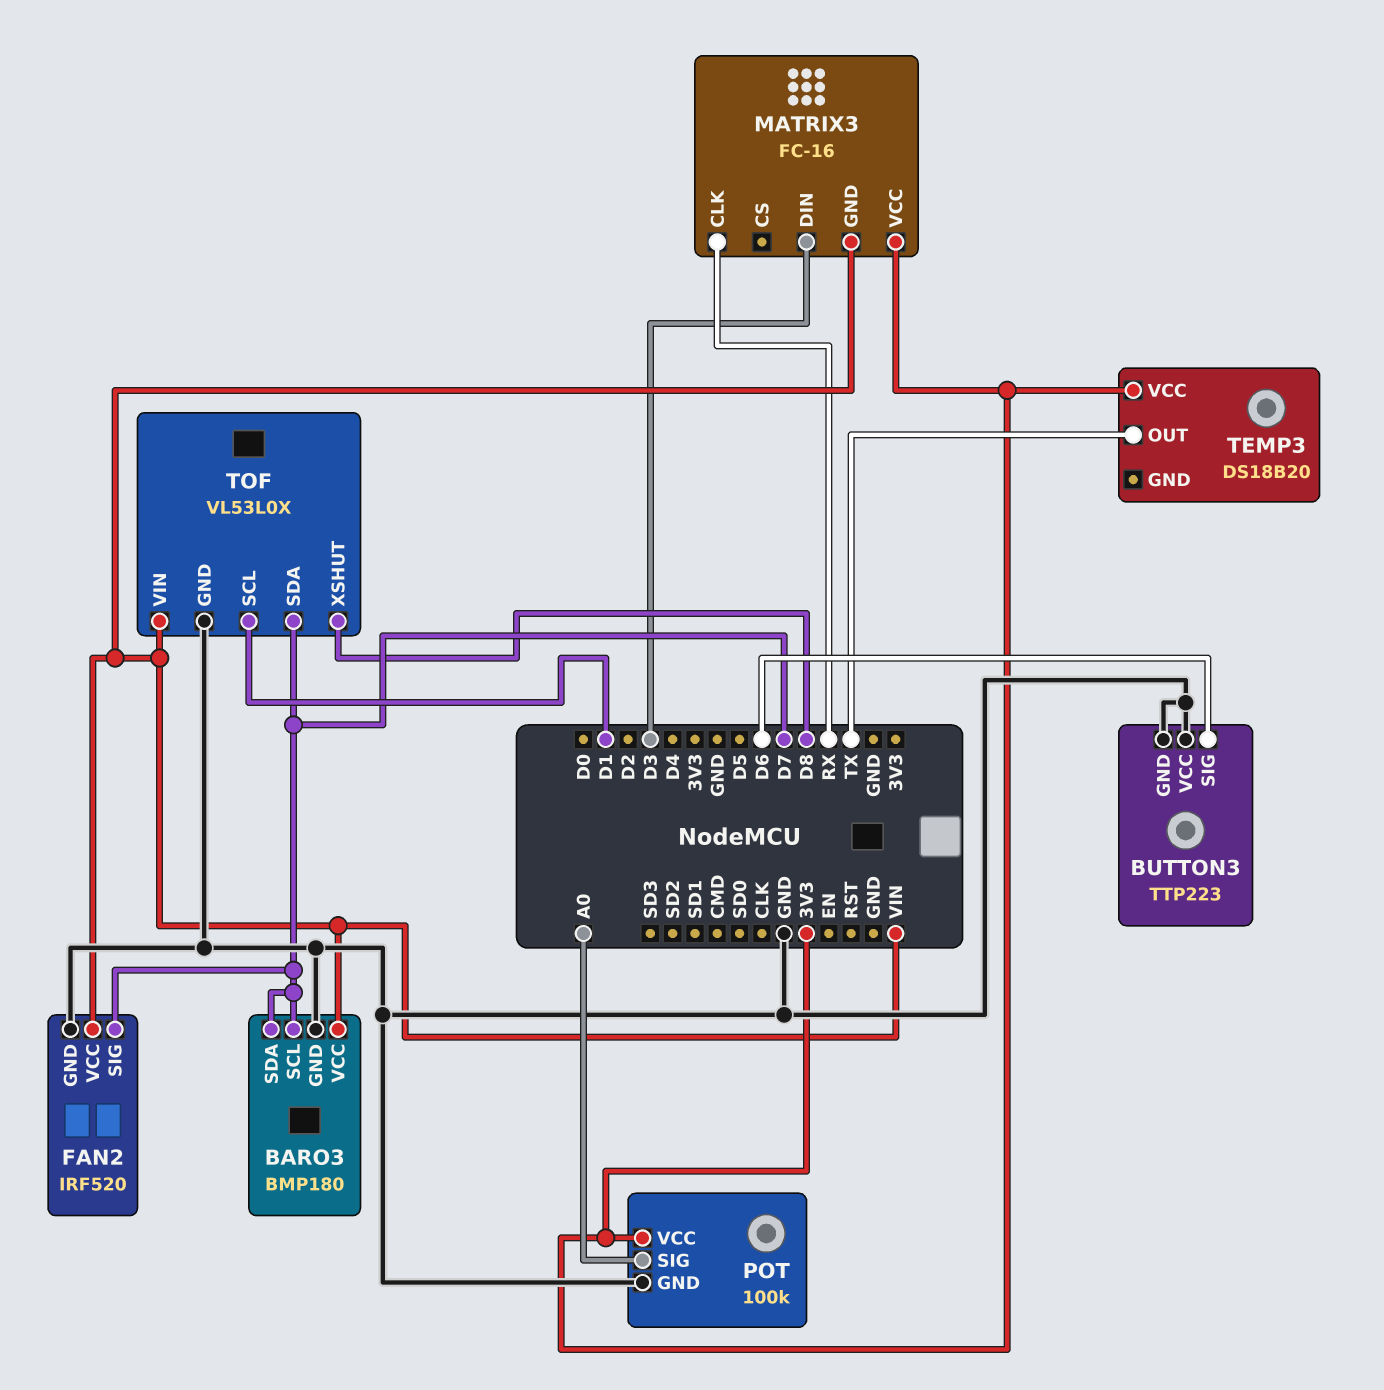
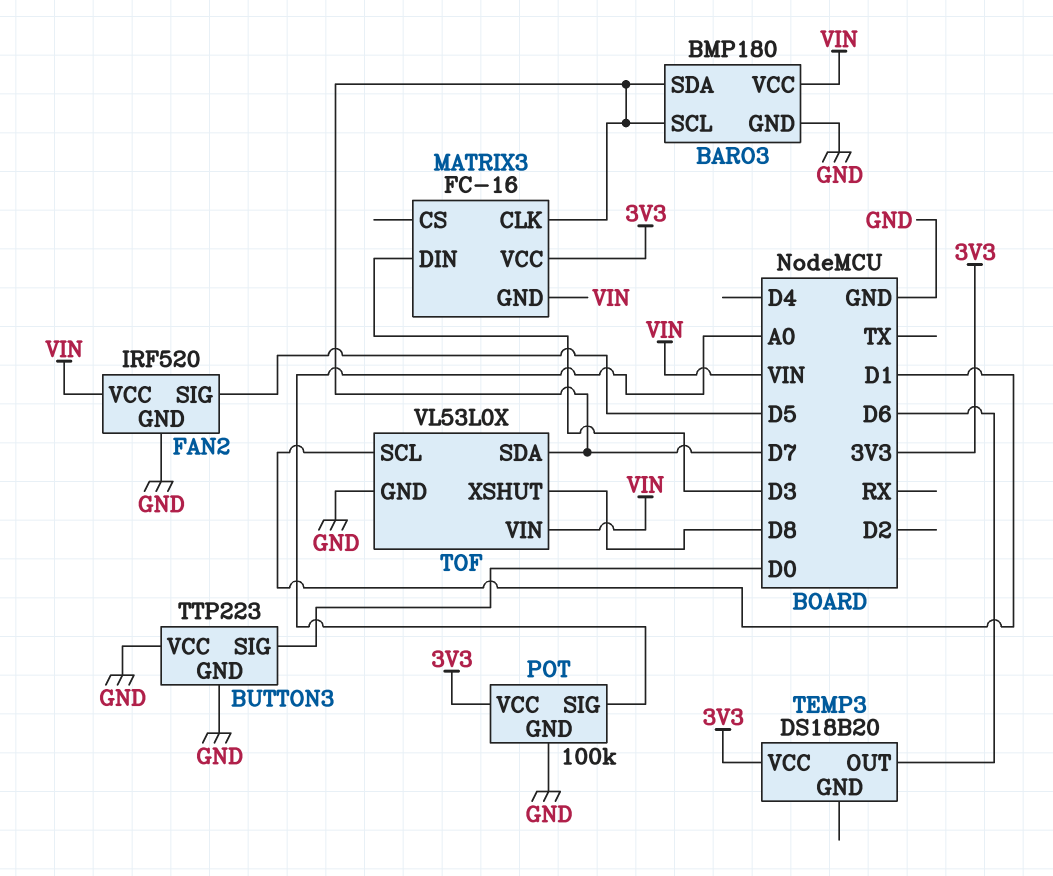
BUTTON3 pin SIG: D6 -> D0
FAN2 pin SIG: D7 -> D5
MATRIX3 pin CLK: RX -> D7
TEMP3 pin OUT: TX -> D6

